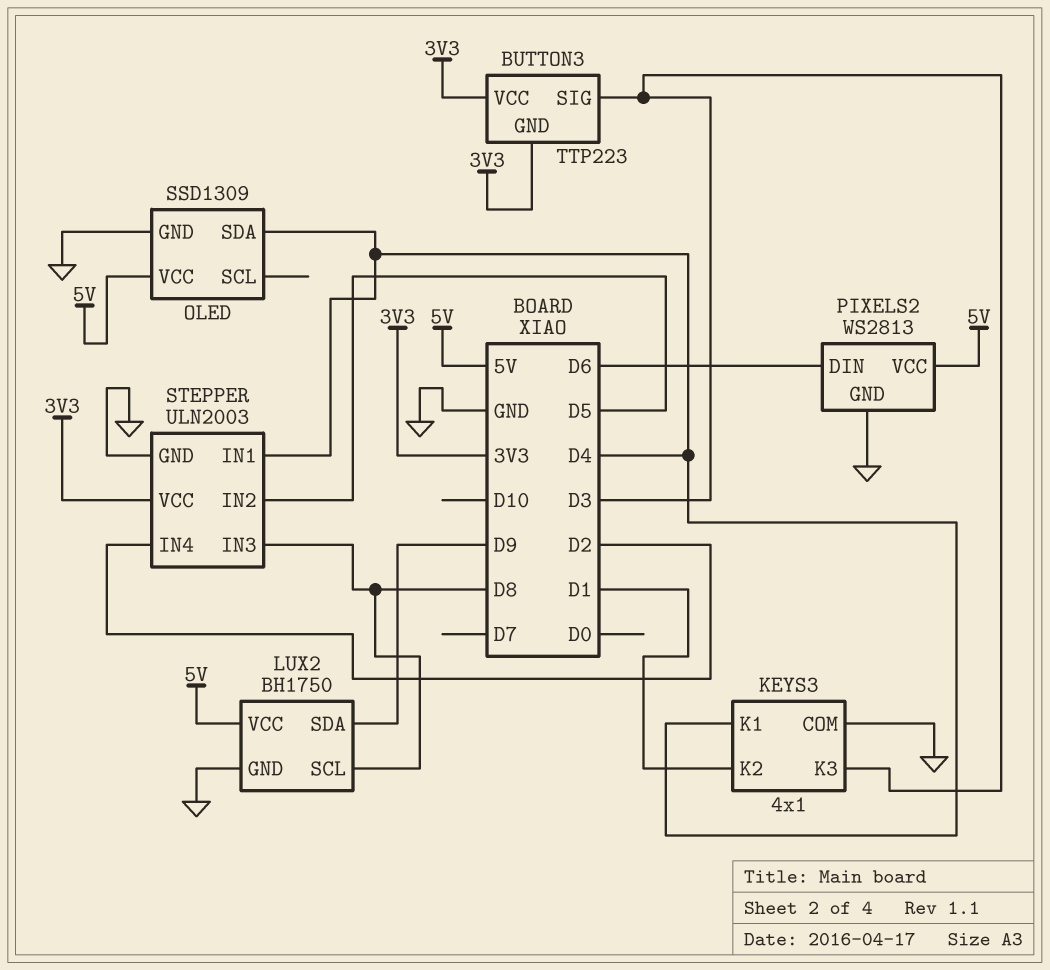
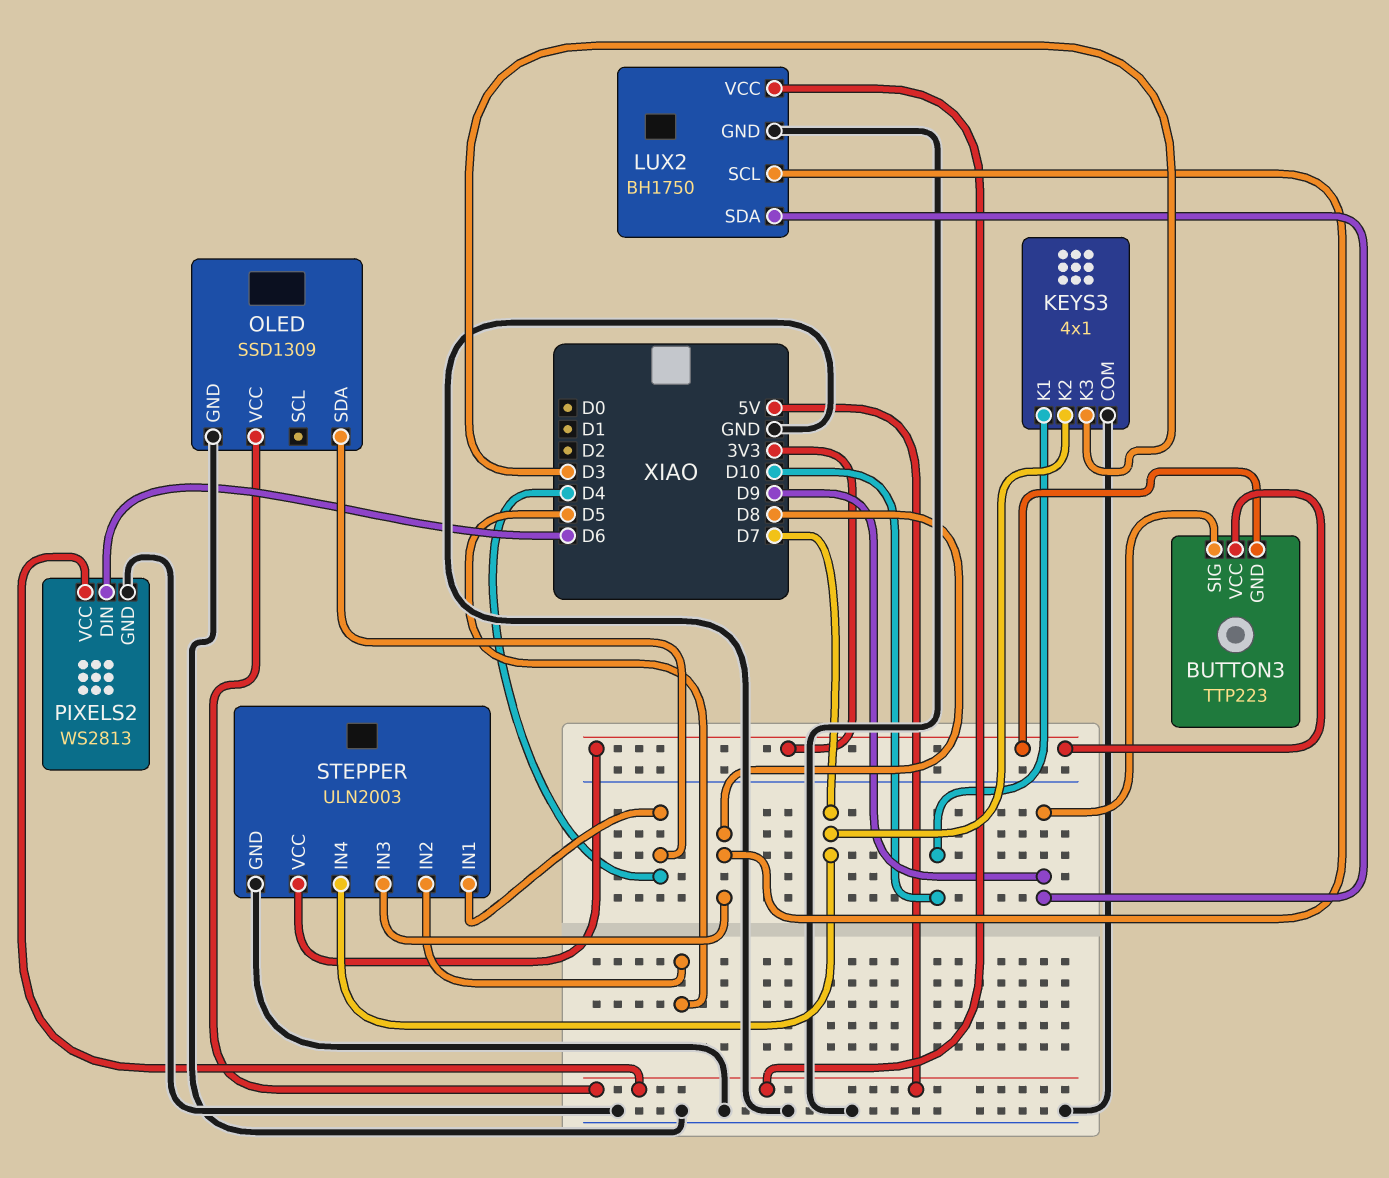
BUTTON3 pin SIG: D3 -> D9
KEYS3 pin K1: D4 -> D10
KEYS3 pin K2: D1 -> D7
STEPPER pin IN4: D2 -> D7

